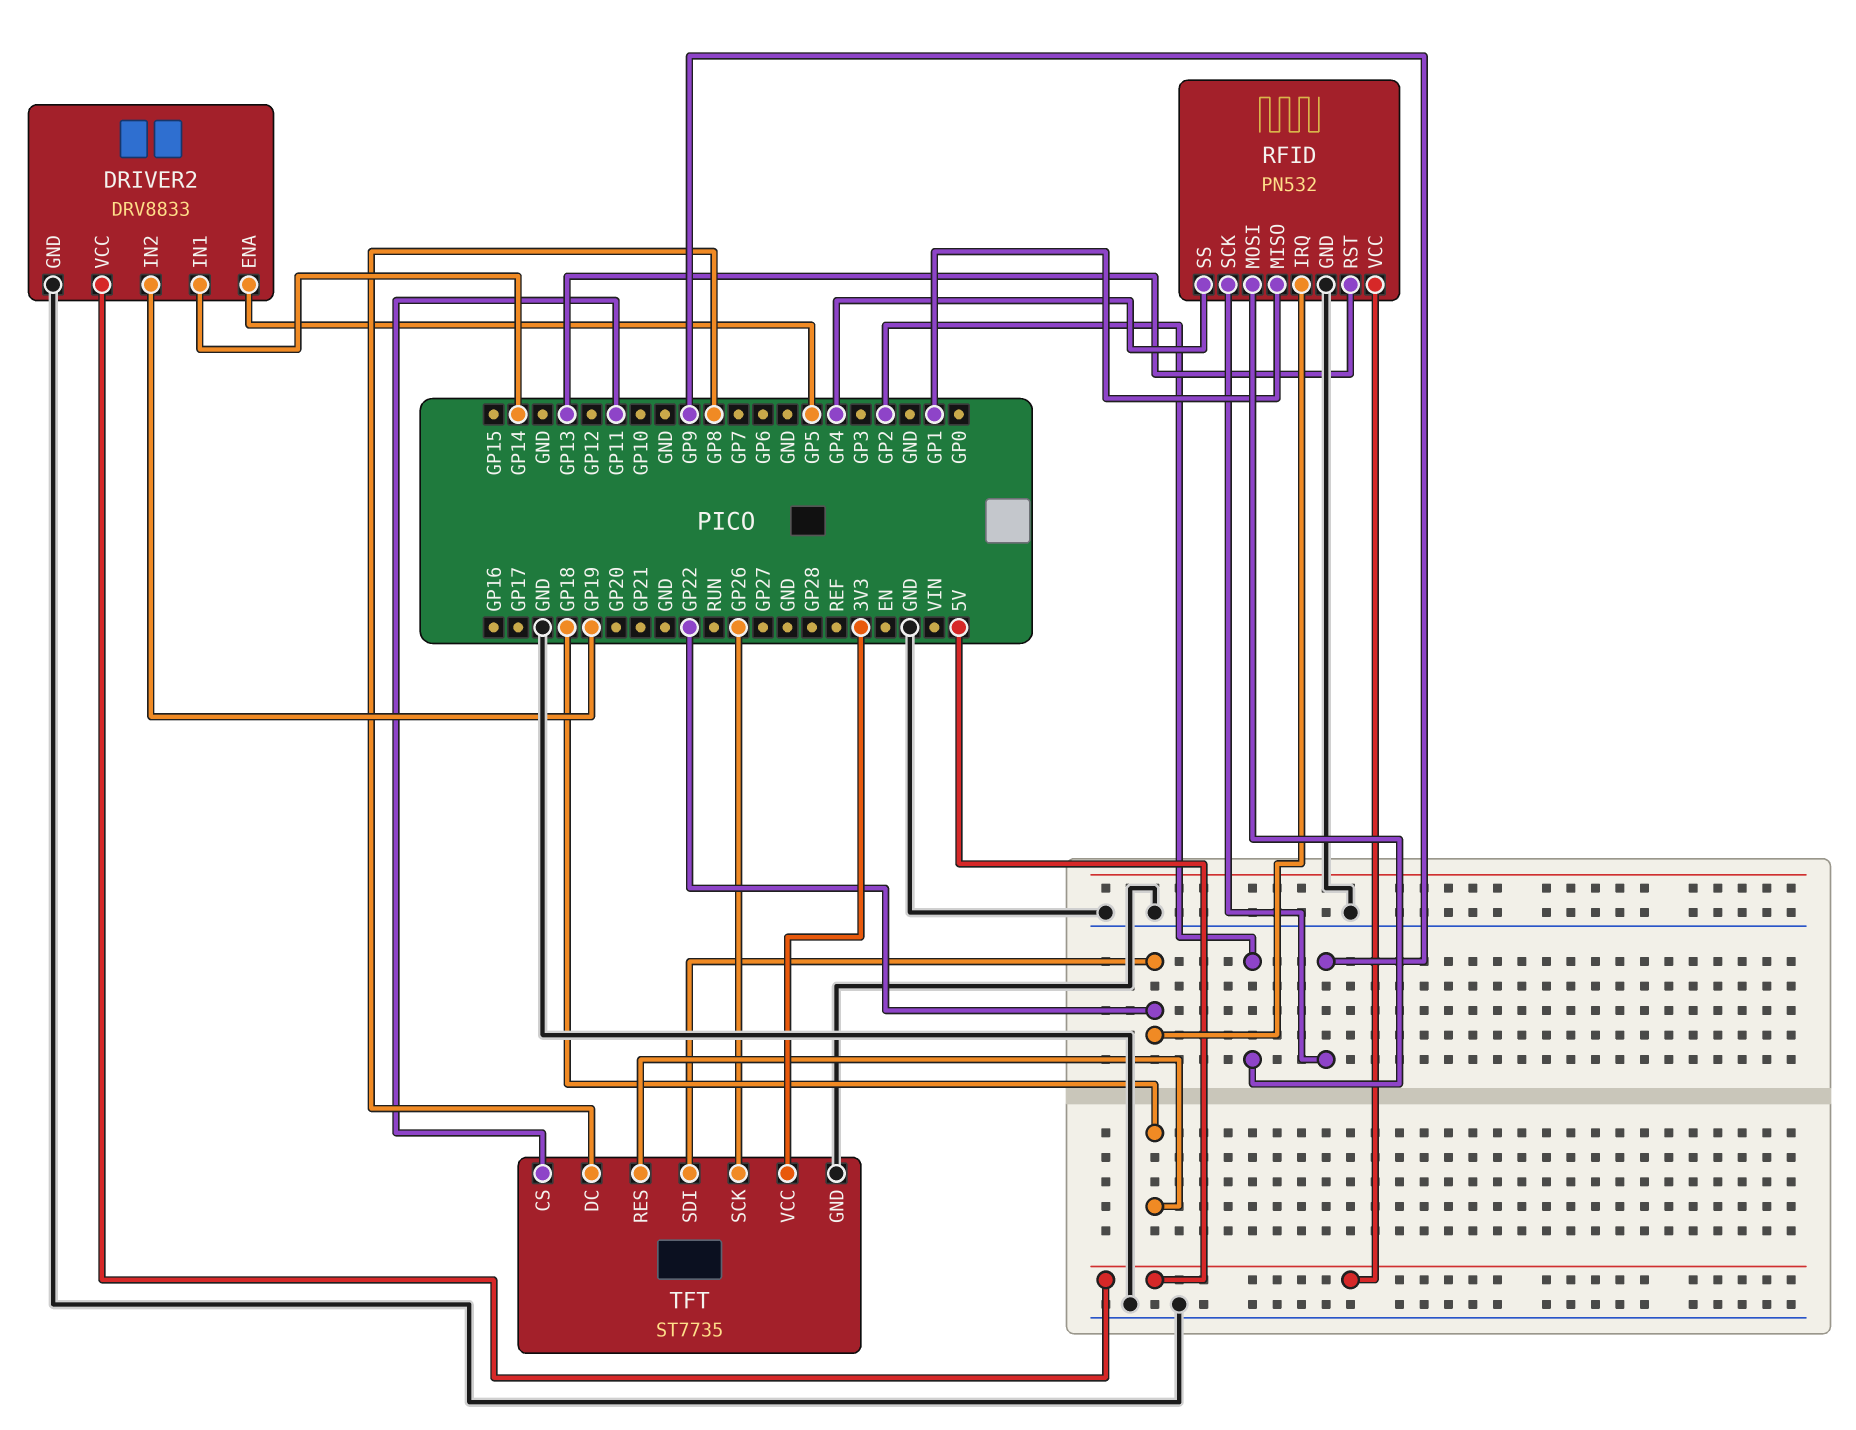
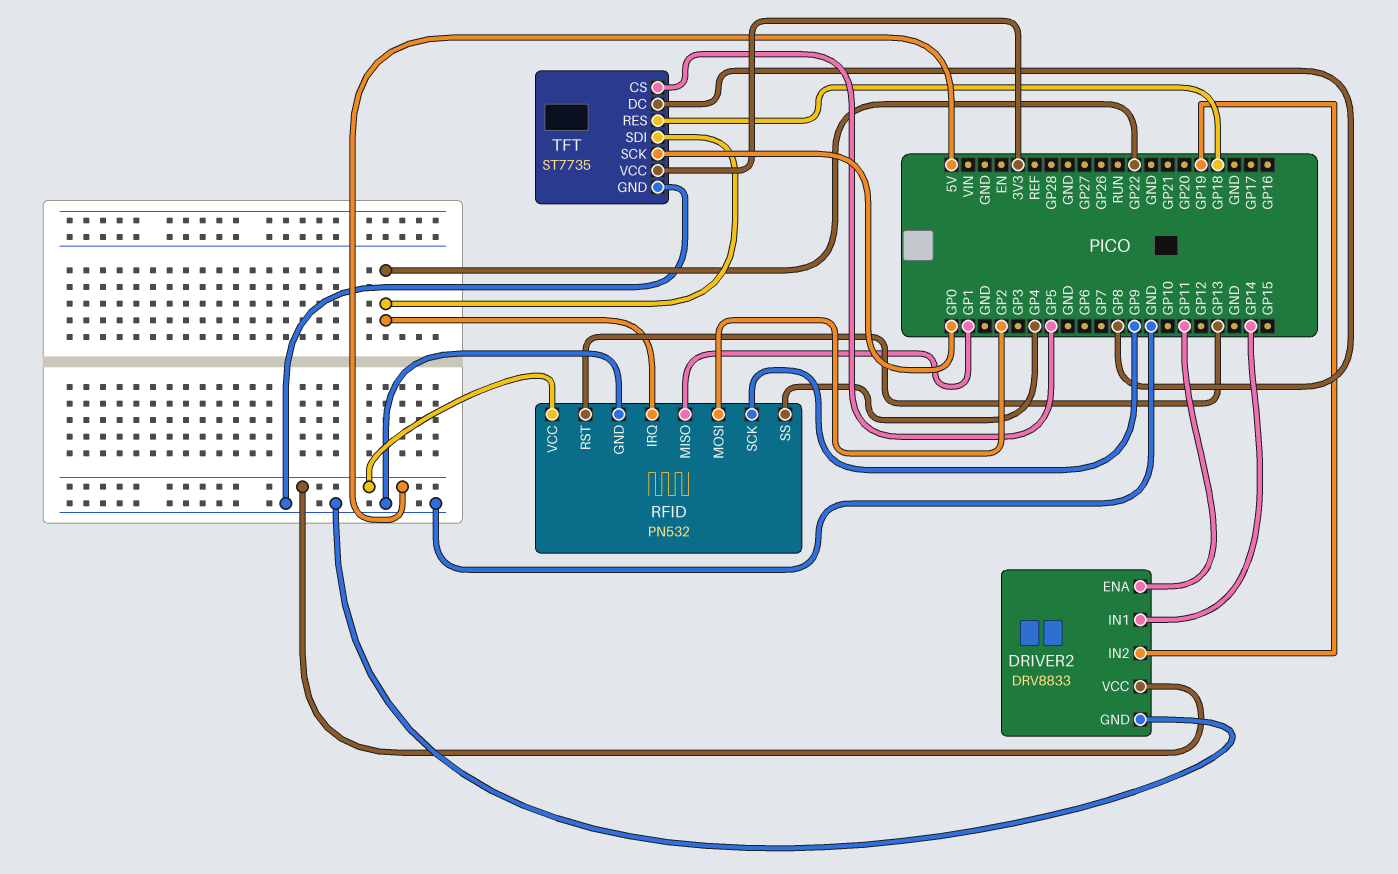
DRIVER2 pin ENA: GP5 -> GP11
TFT pin CS: GP11 -> GP5
TFT pin SCK: GP26 -> GP0

